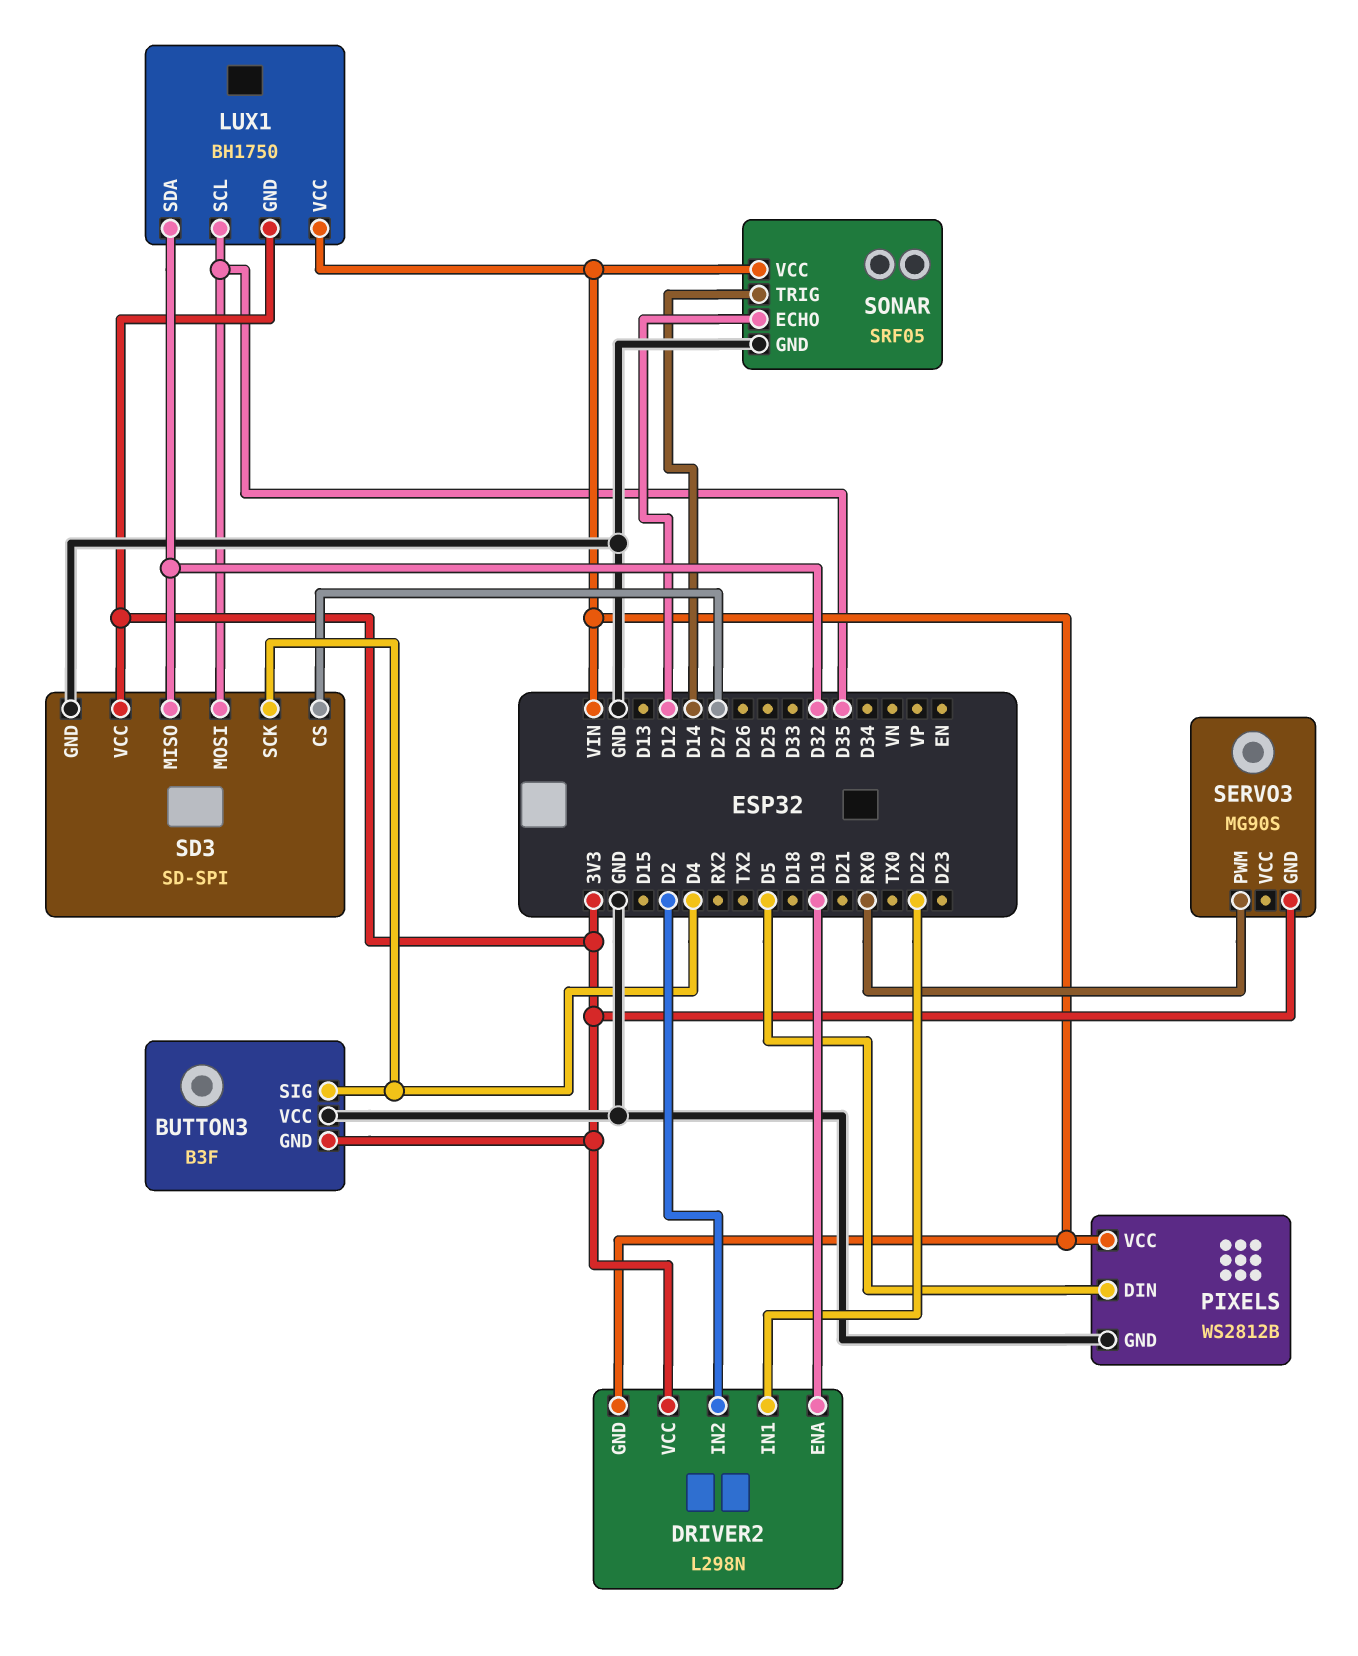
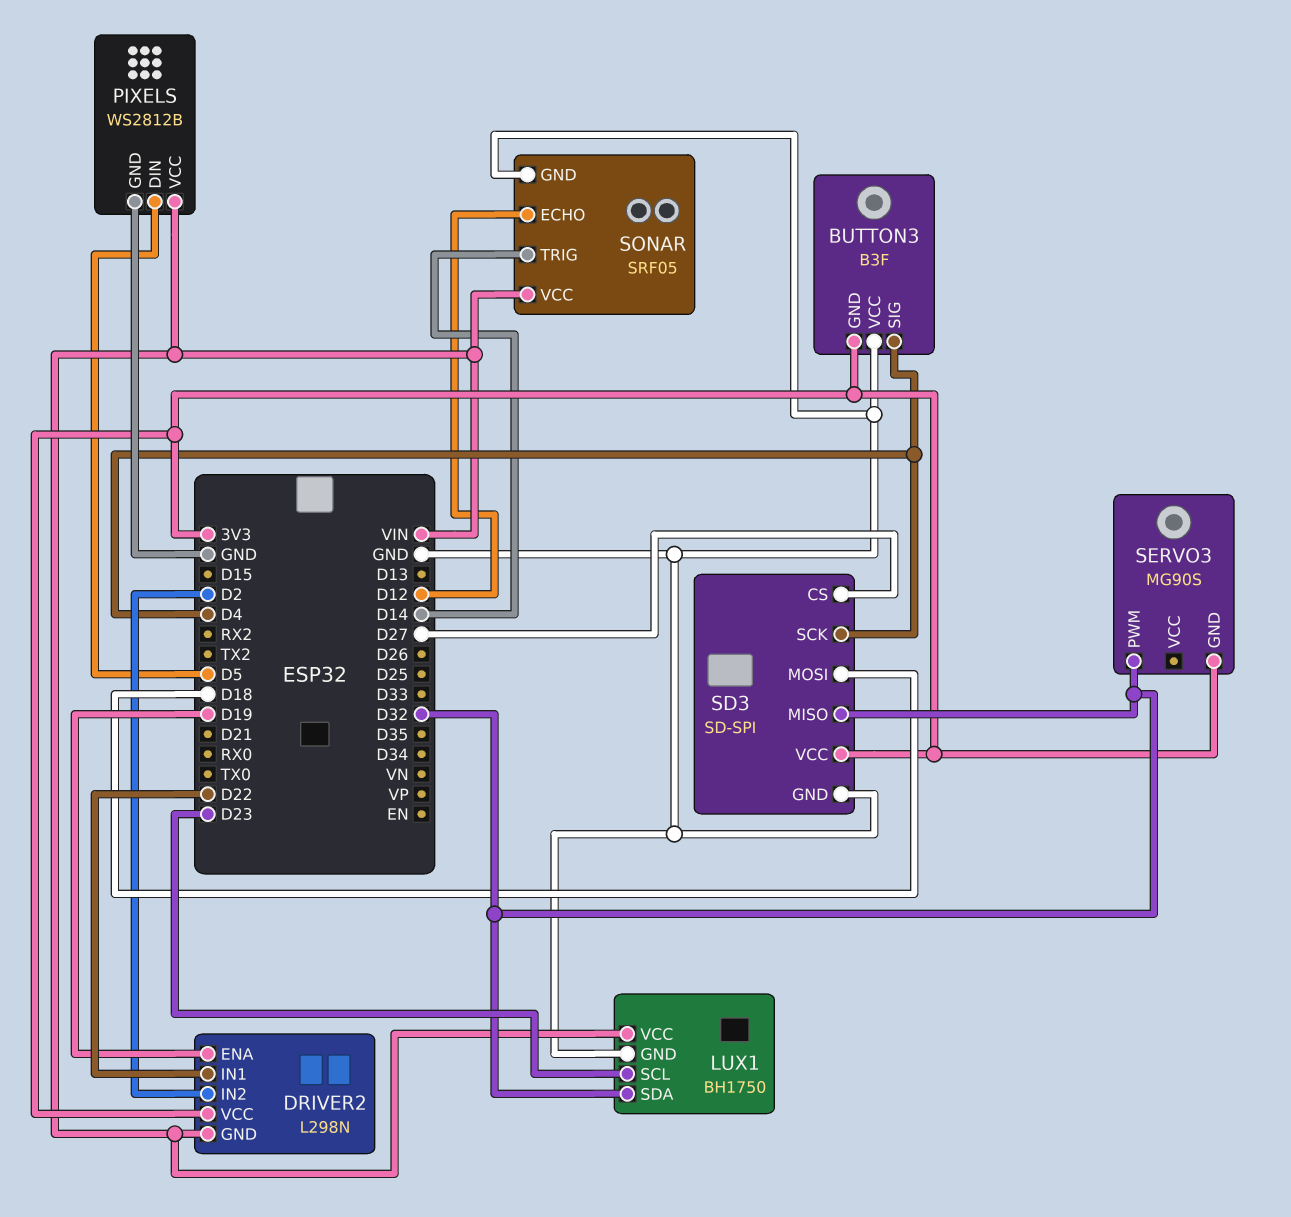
LUX1 pin GND: 3V3 -> GND
LUX1 pin SCL: D35 -> D23
SD3 pin MOSI: D35 -> D18
SERVO3 pin PWM: RX0 -> D32

